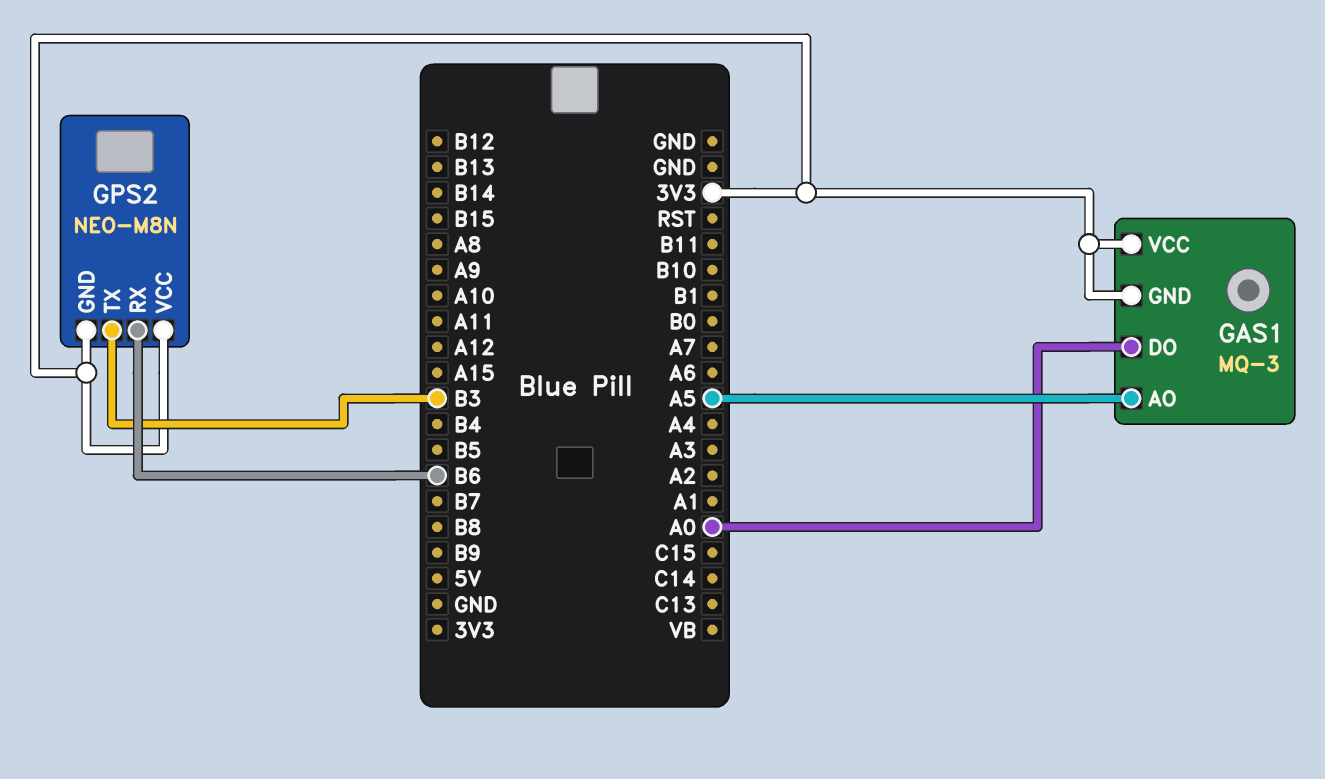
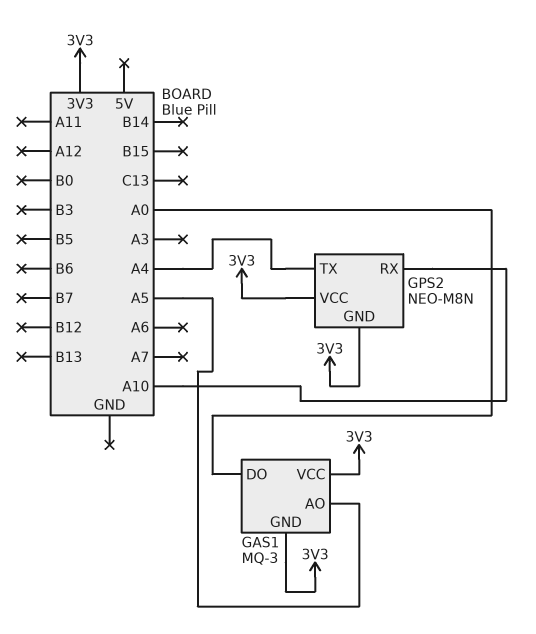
GPS2 pin RX: B6 -> A10
GPS2 pin TX: B3 -> A4

